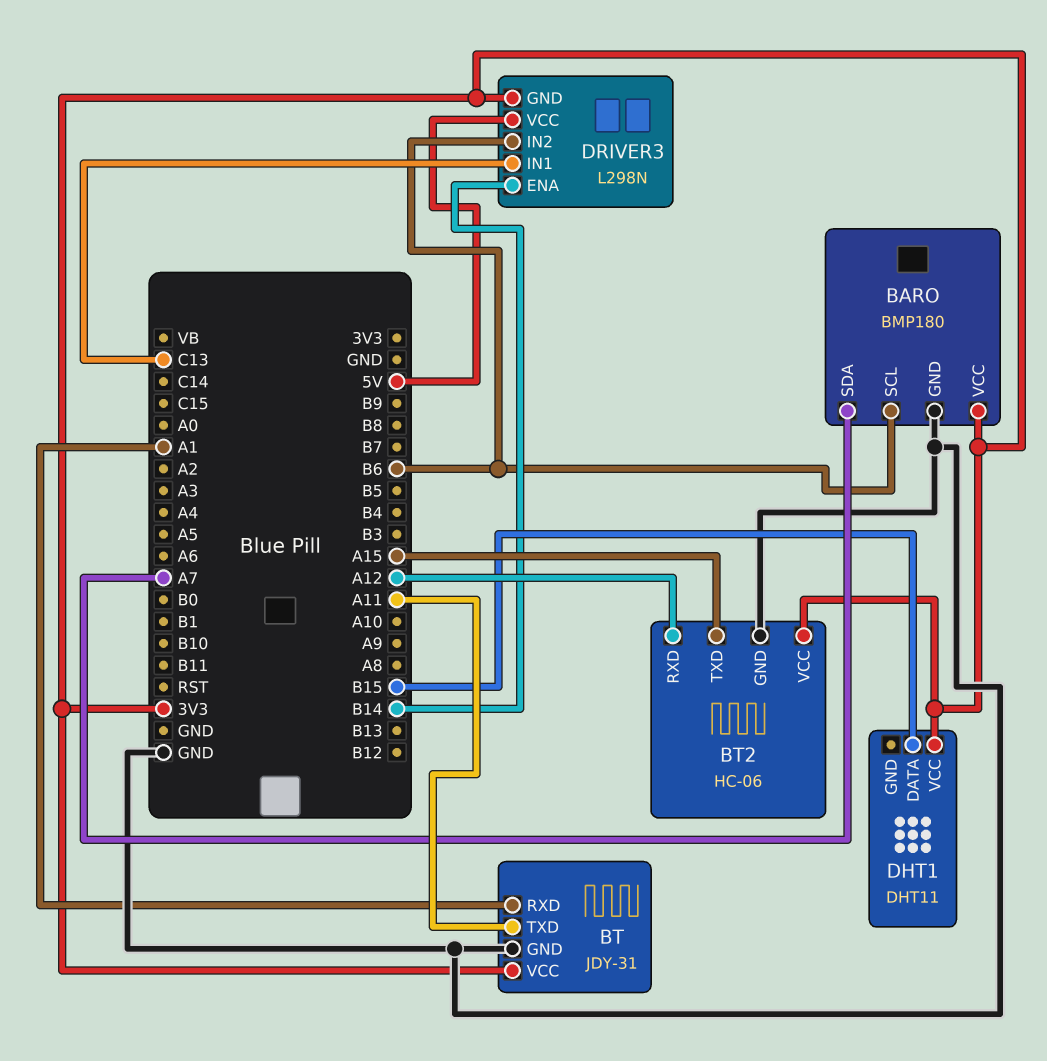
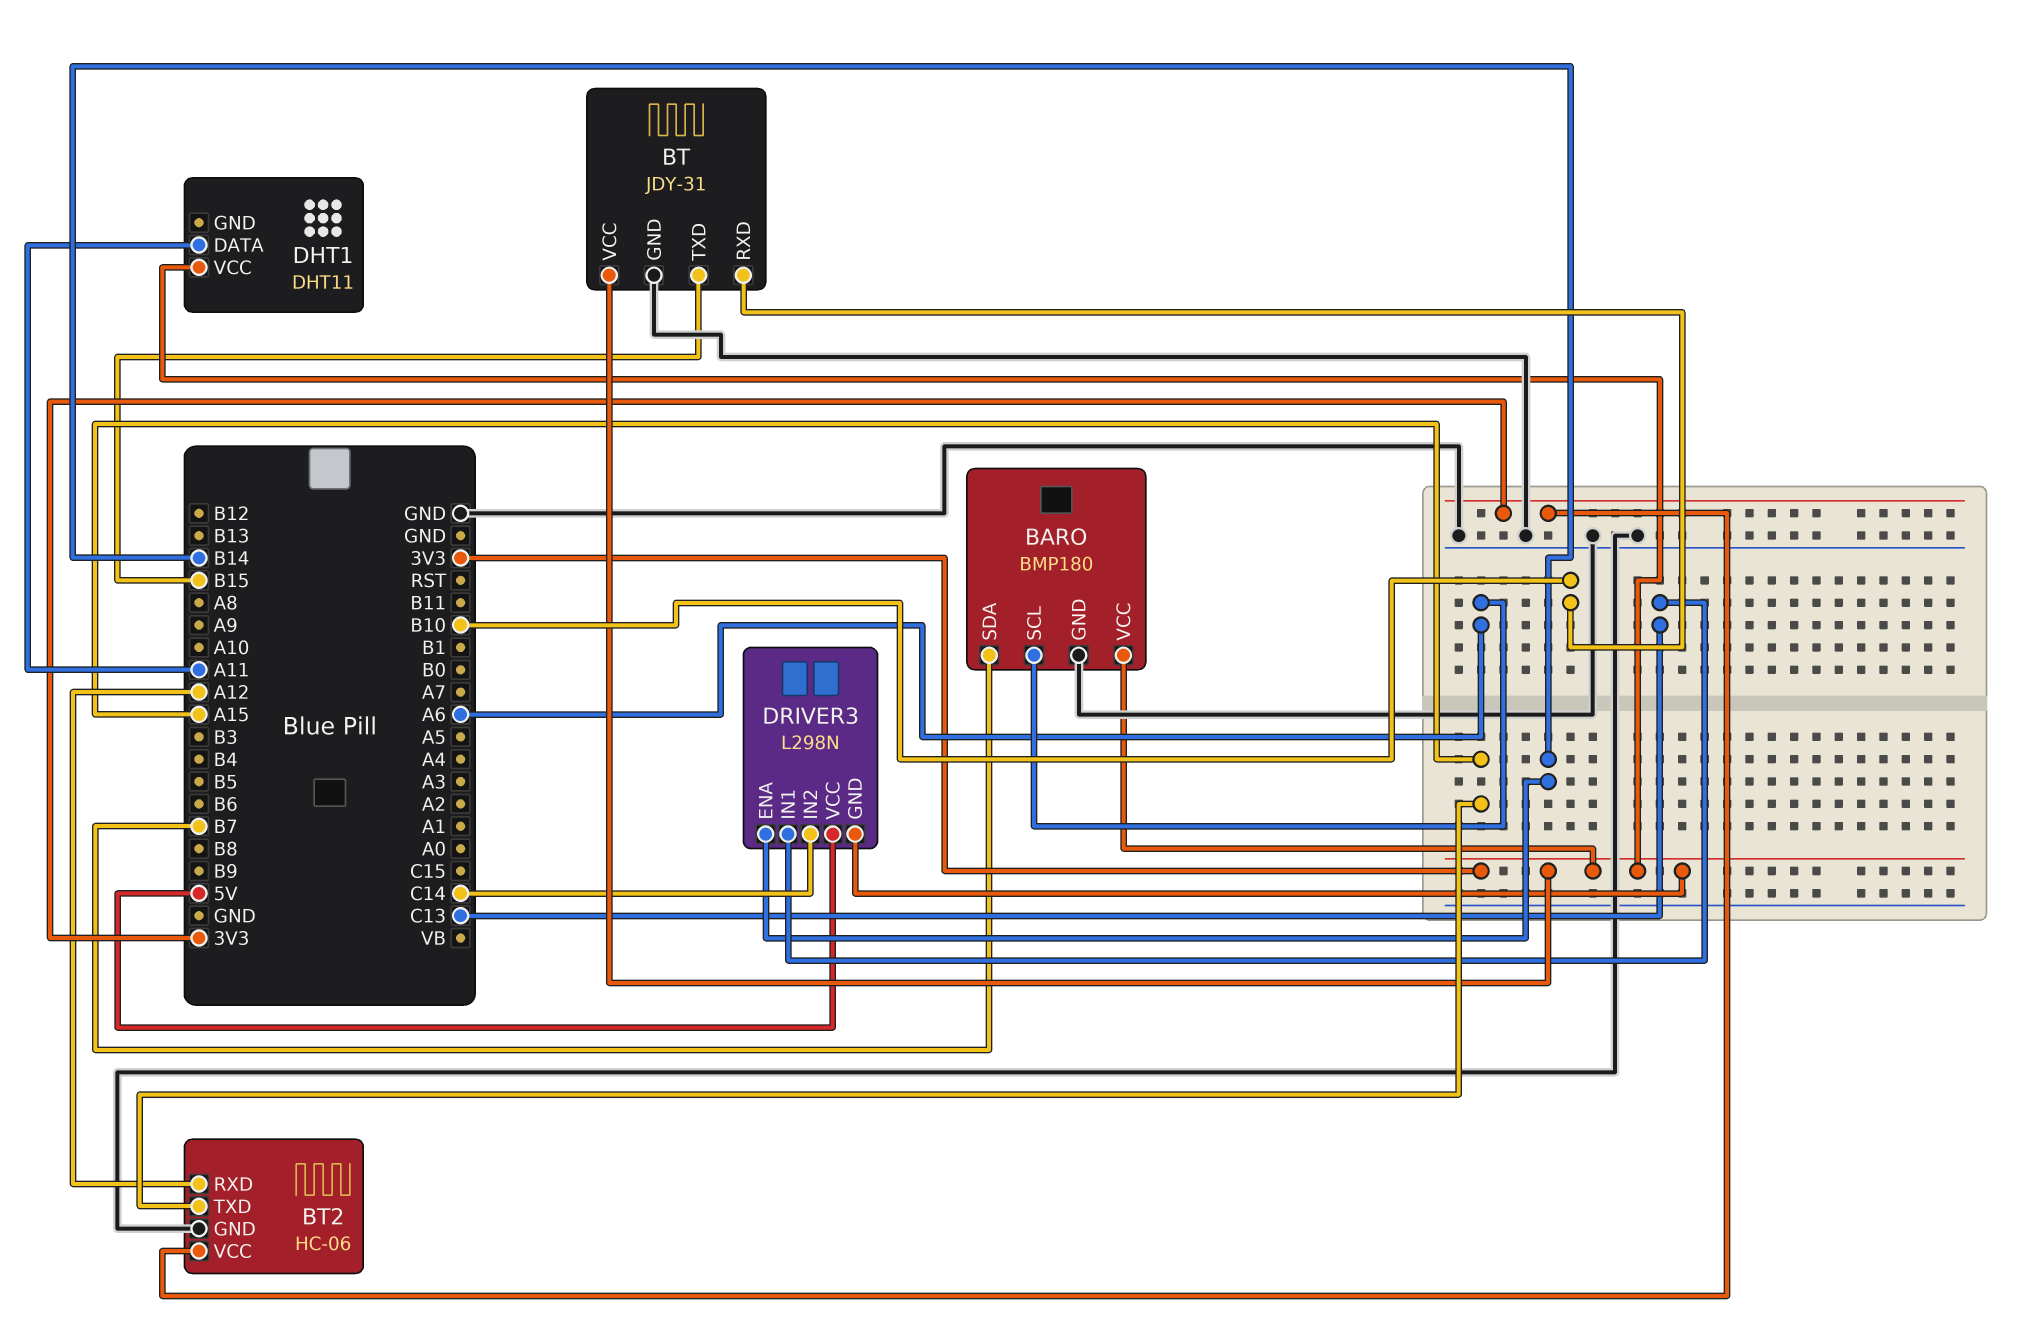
BARO pin SCL: B6 -> A6
BARO pin SDA: A7 -> B7
BT pin RXD: A1 -> B10
BT pin TXD: A11 -> B15
DHT1 pin DATA: B15 -> A11
DRIVER3 pin IN2: B6 -> C14

